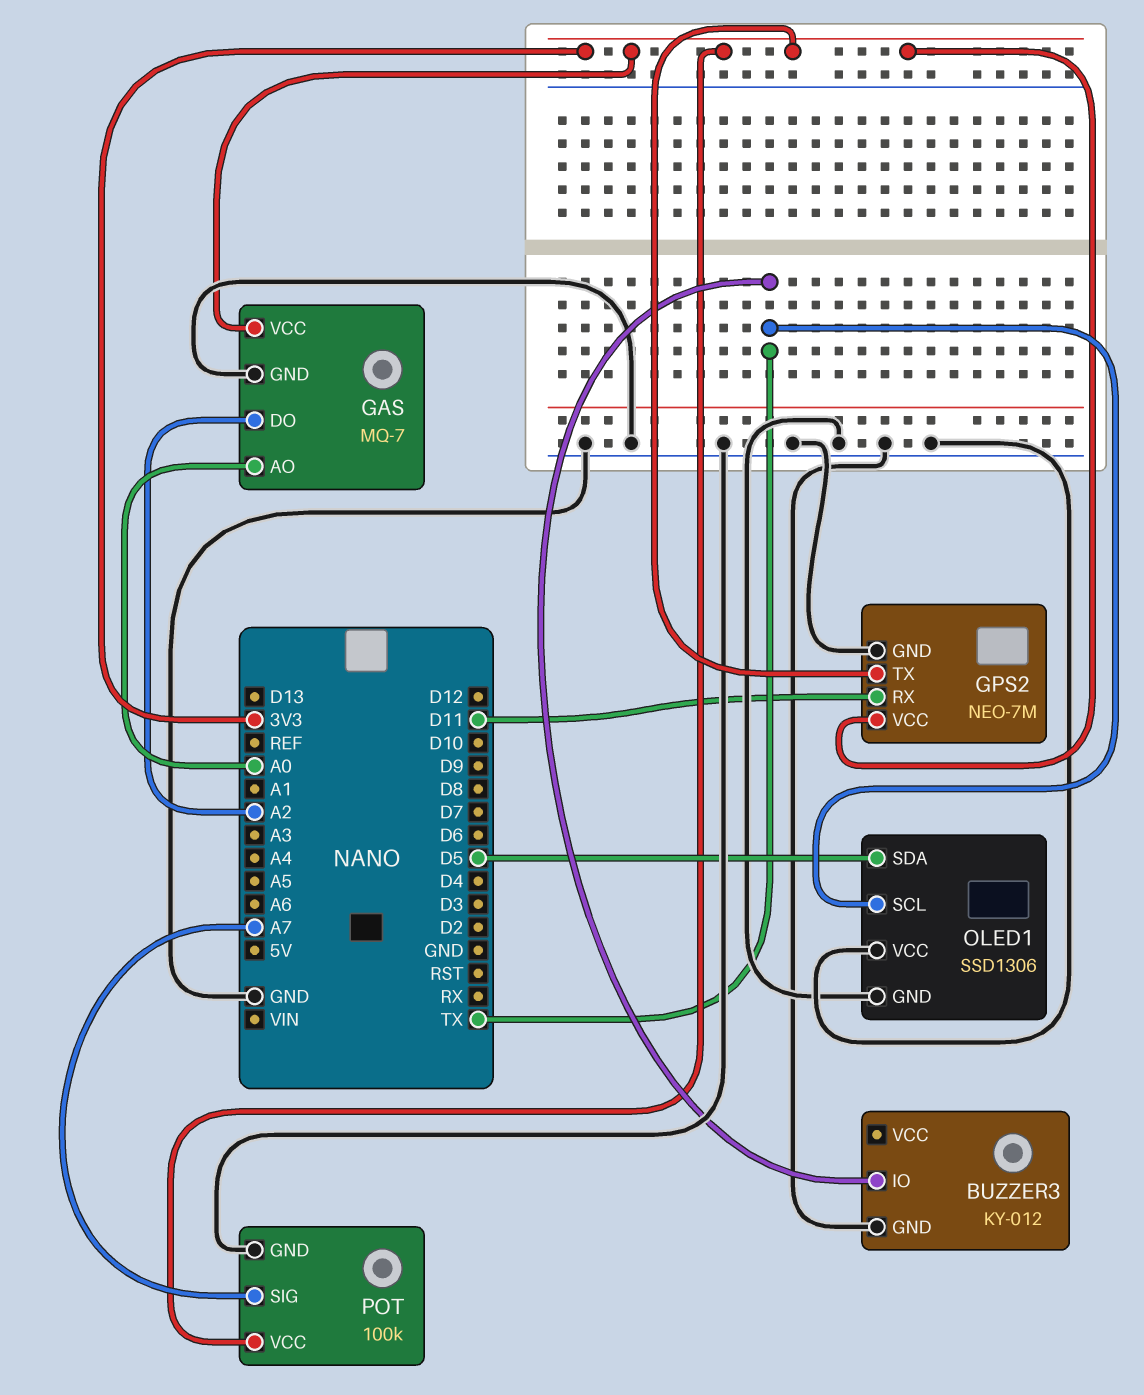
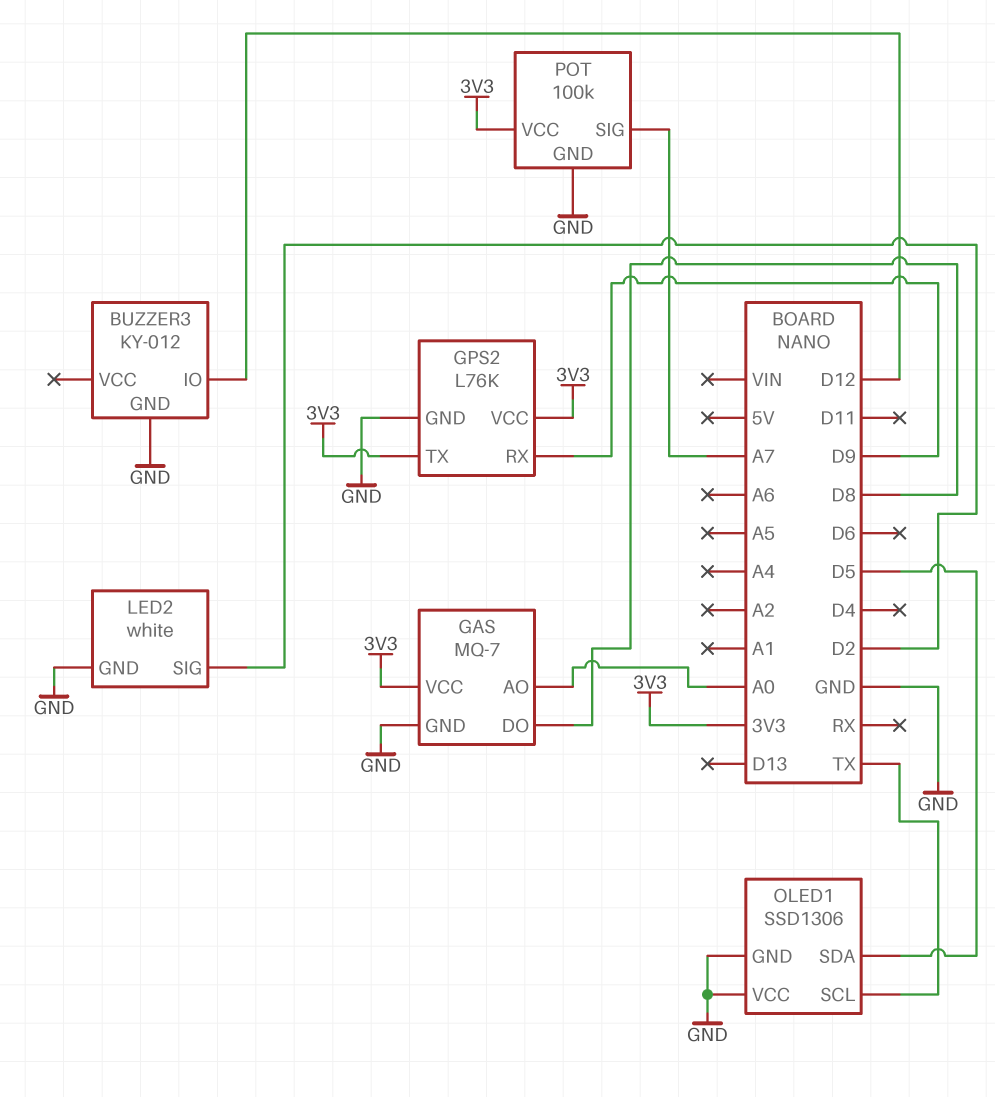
BUZZER3 pin IO: TX -> D12
GAS pin DO: A2 -> D8
GPS2: NEO-7M -> L76K
GPS2 pin RX: D11 -> D9
LED2: none -> white
LED2 pin GND: none -> GND
LED2 pin SIG: none -> D2

